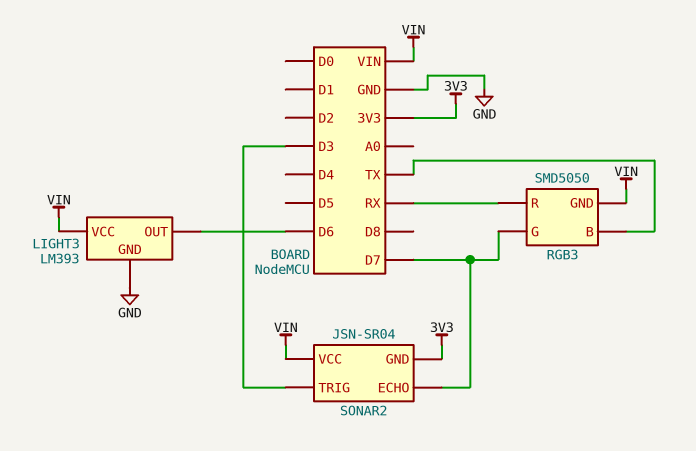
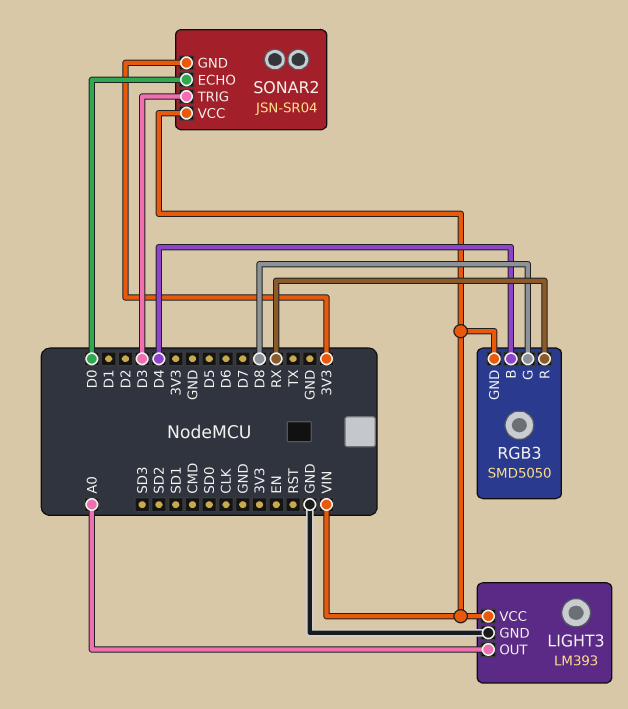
LIGHT3 pin OUT: D6 -> A0
RGB3 pin B: TX -> D4
RGB3 pin G: D7 -> D8
SONAR2 pin ECHO: D7 -> D0

